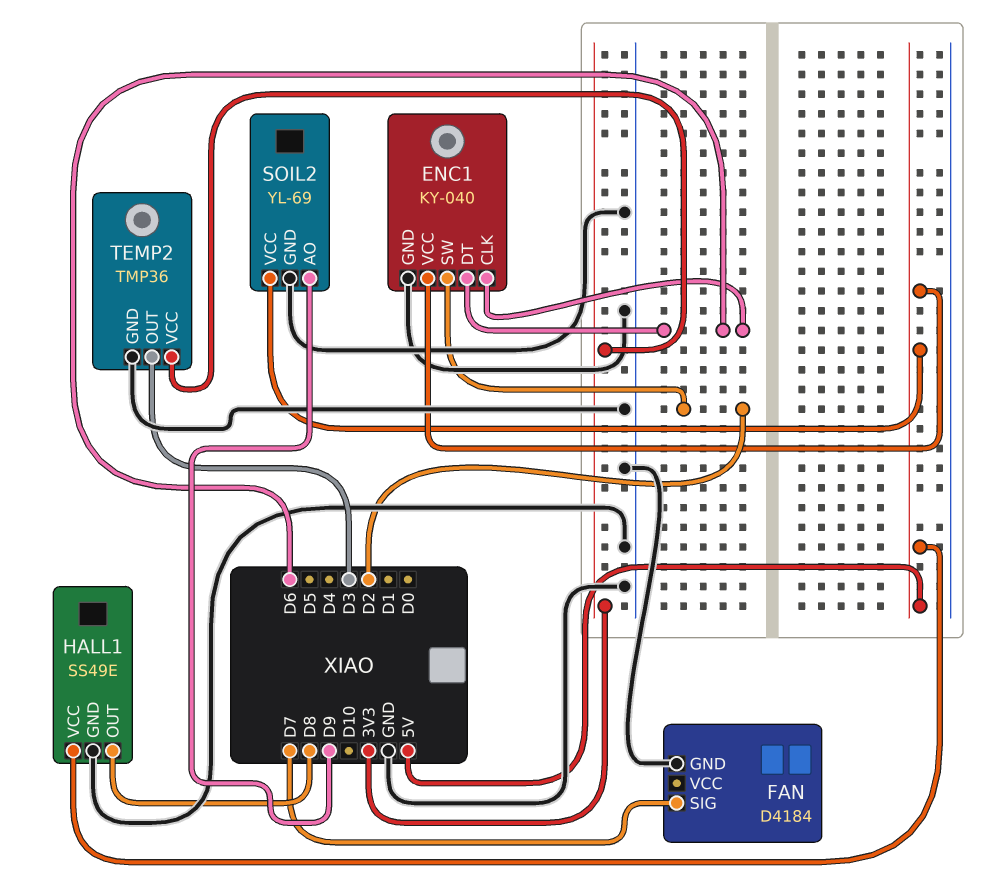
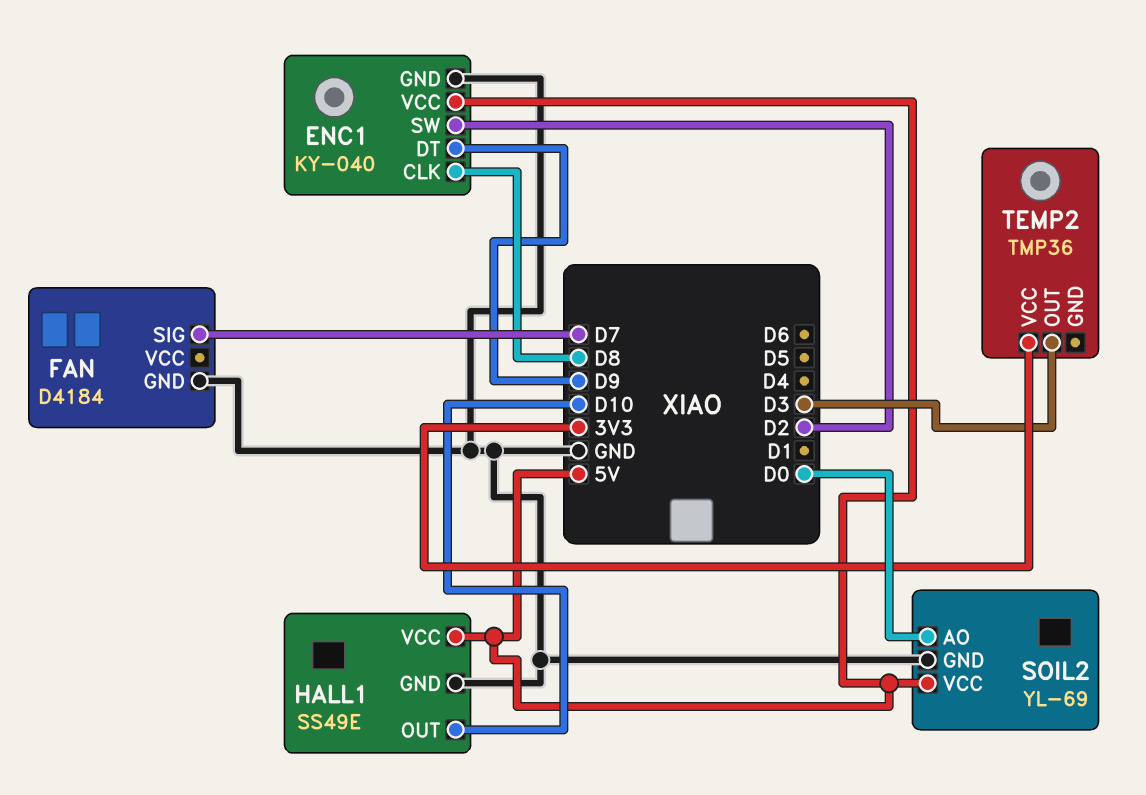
ENC1 pin CLK: D6 -> D8
ENC1 pin DT: D6 -> D9
HALL1 pin OUT: D8 -> D10
SOIL2 pin AO: D9 -> D0
TEMP2 pin GND: GND -> none

